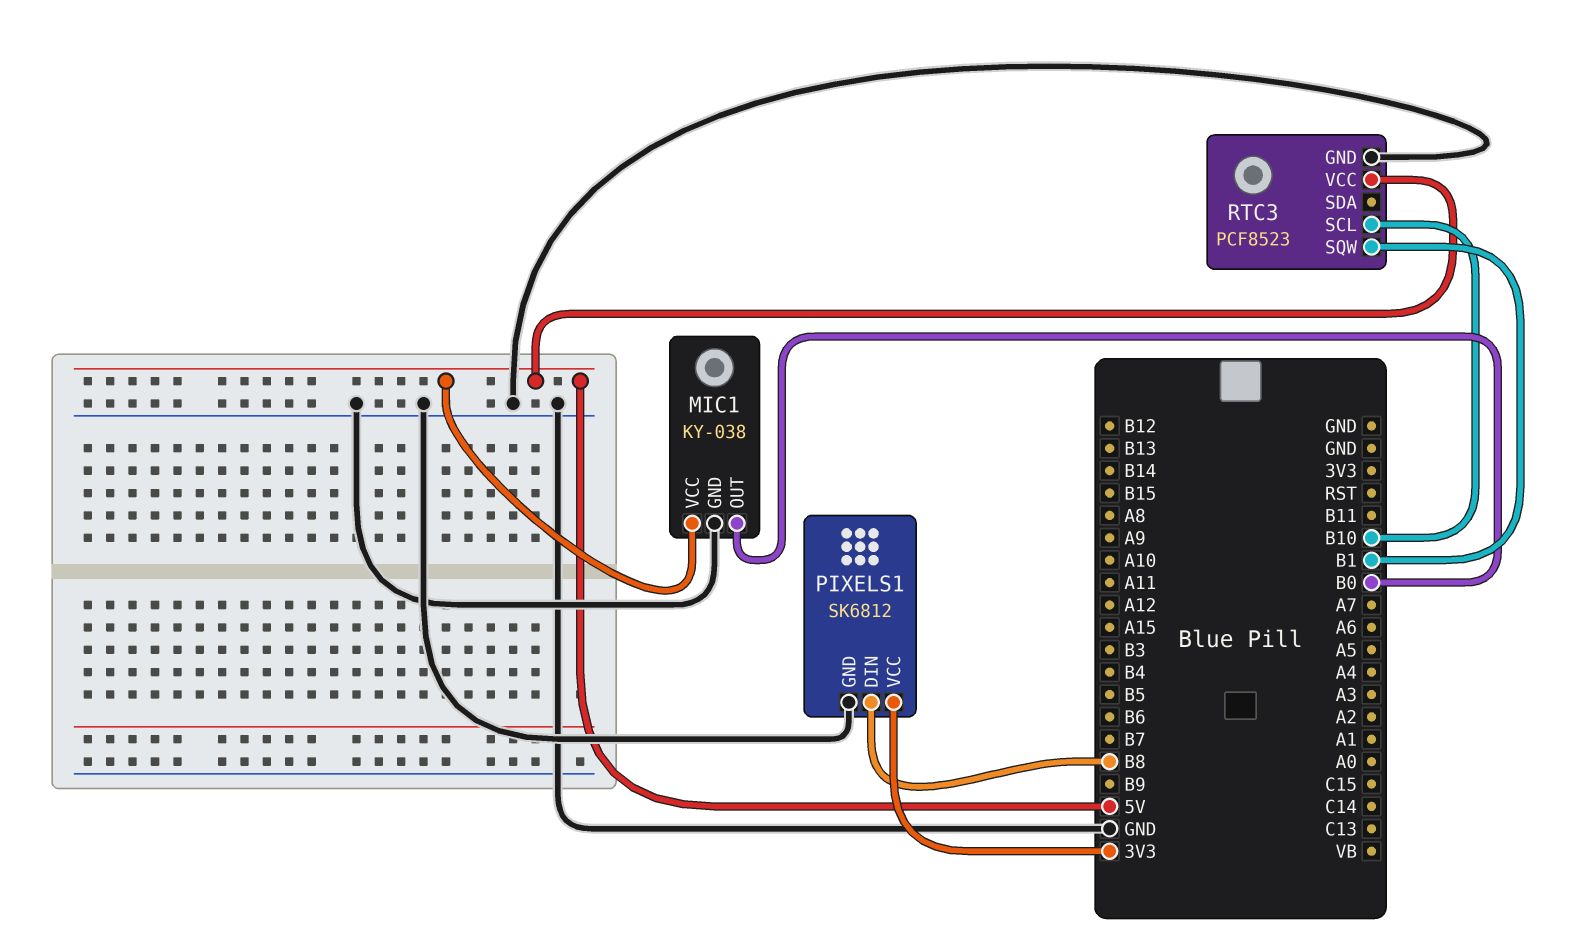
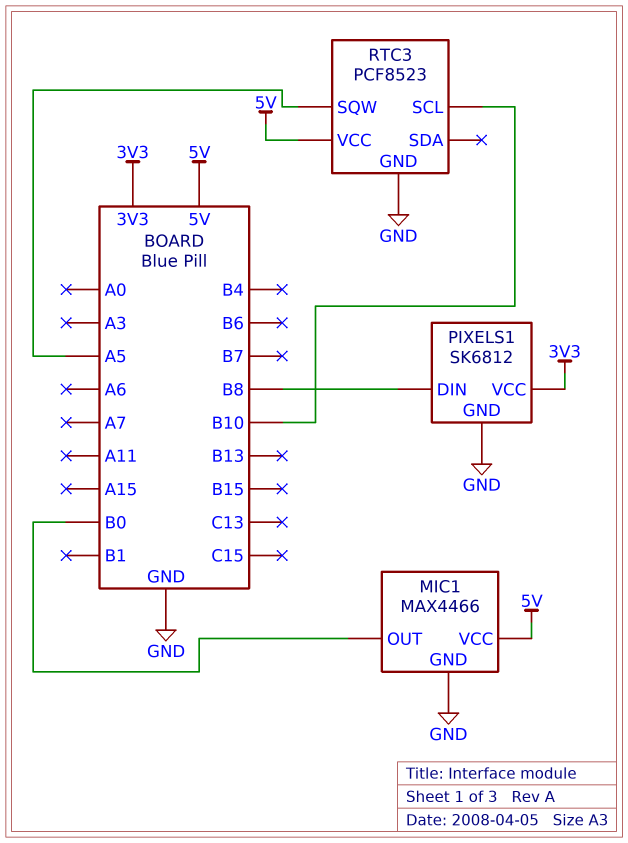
MIC1: KY-038 -> MAX4466
RTC3 pin SQW: B1 -> A5

